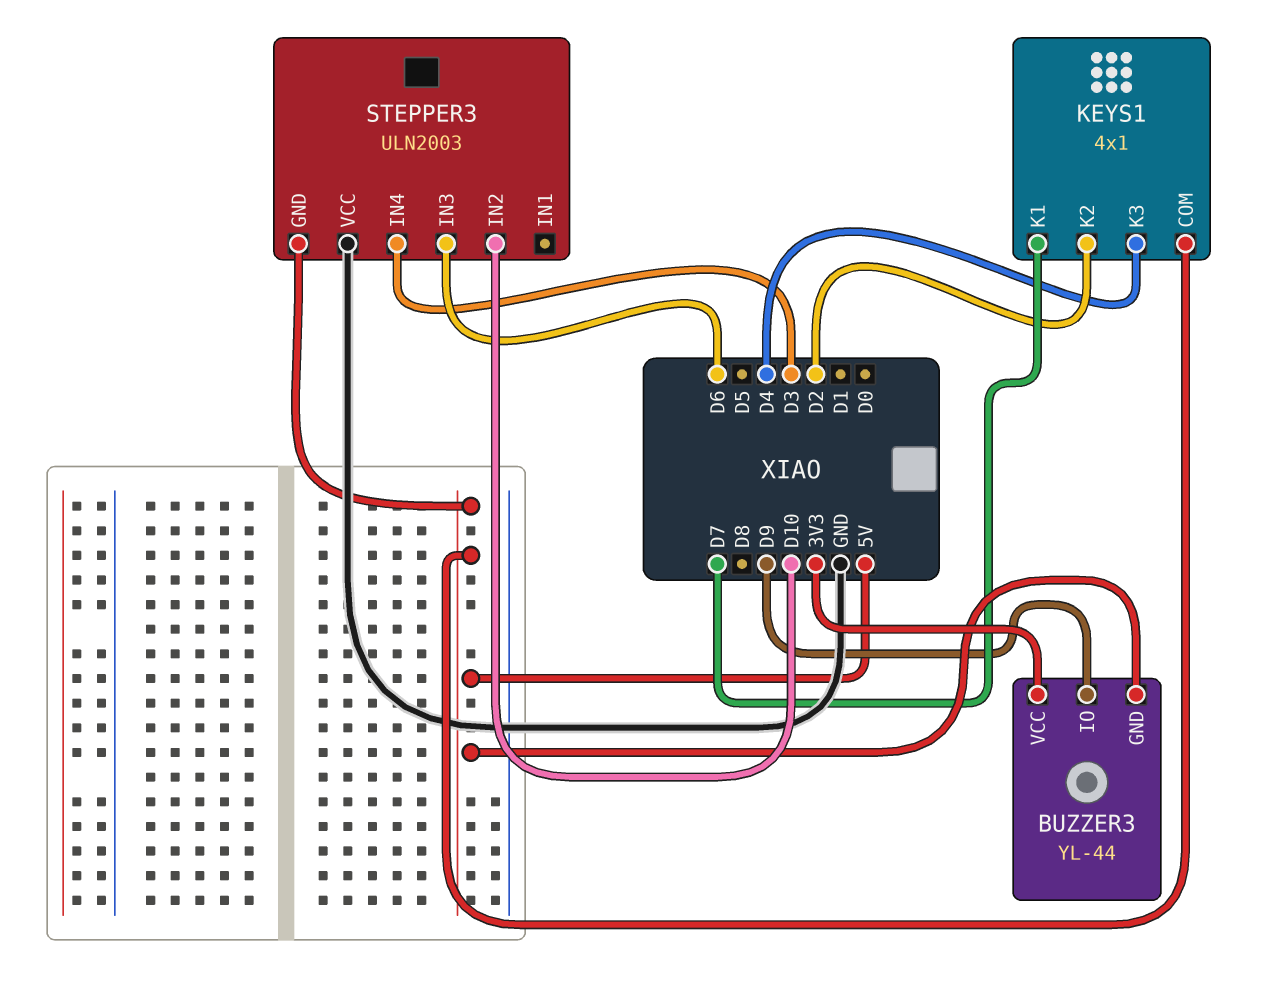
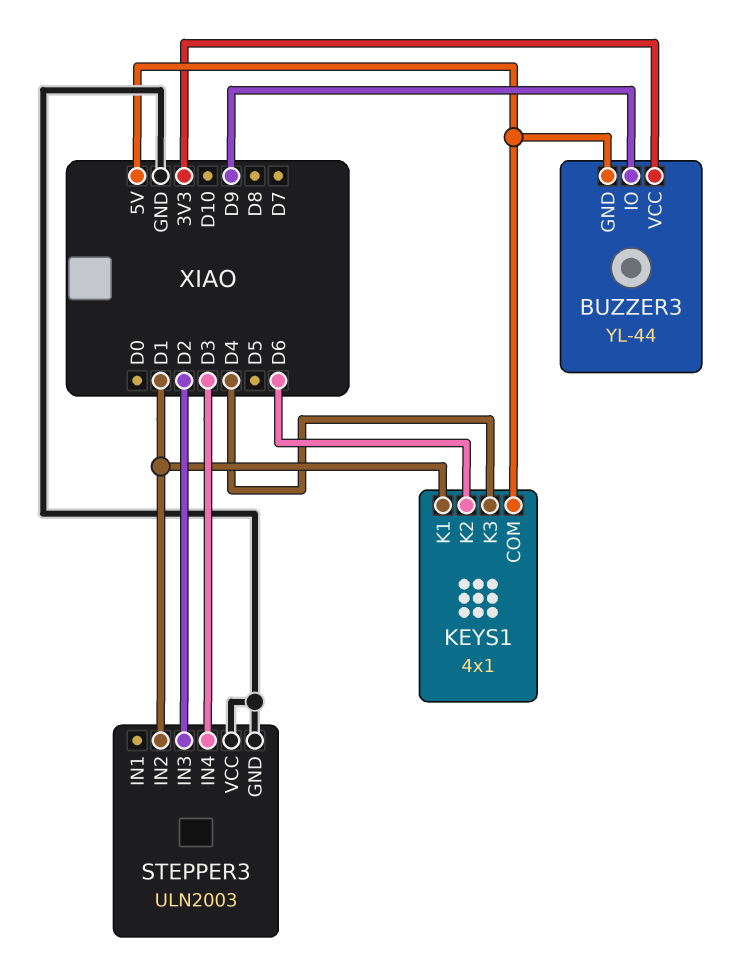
KEYS1 pin K1: D7 -> D1
KEYS1 pin K2: D2 -> D6
STEPPER3 pin GND: 5V -> GND
STEPPER3 pin IN2: D10 -> D1
STEPPER3 pin IN3: D6 -> D2

